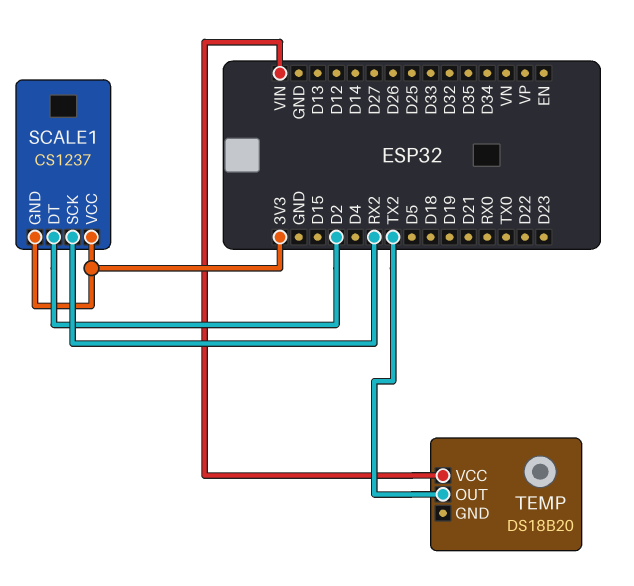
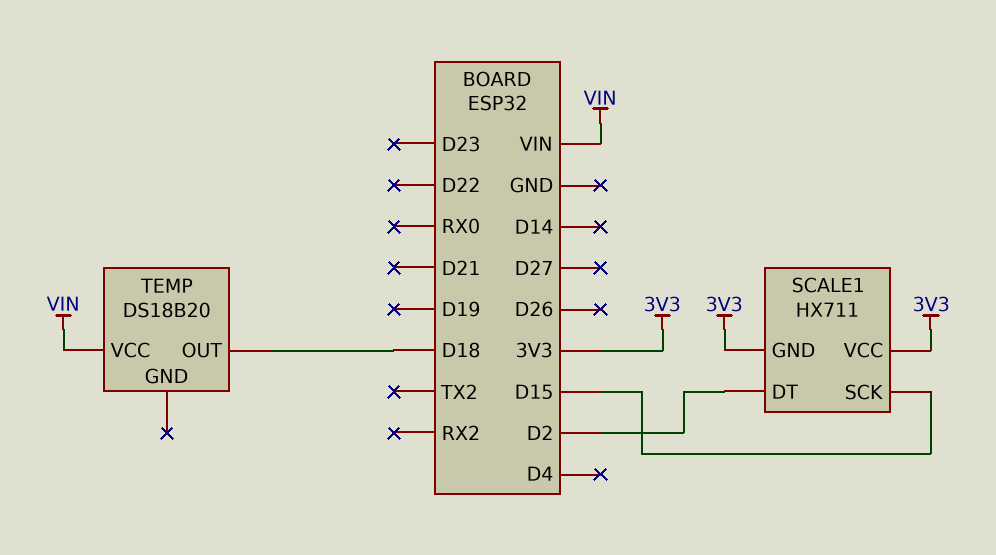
SCALE1: CS1237 -> HX711
SCALE1 pin SCK: RX2 -> D15
TEMP pin OUT: TX2 -> D18

